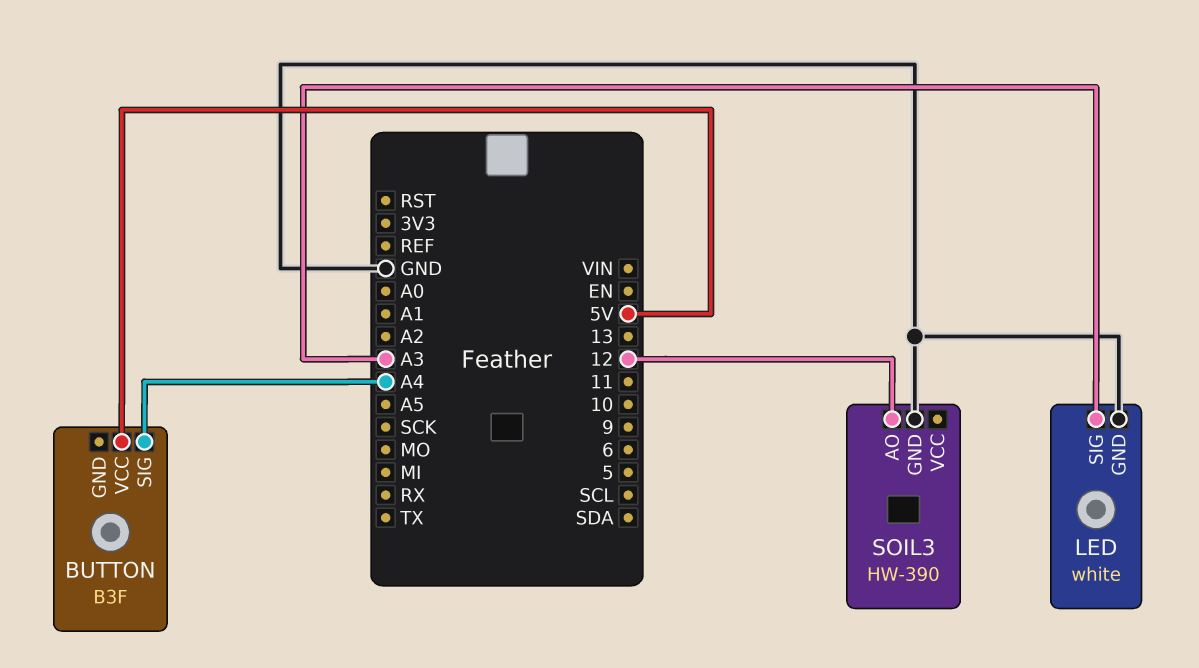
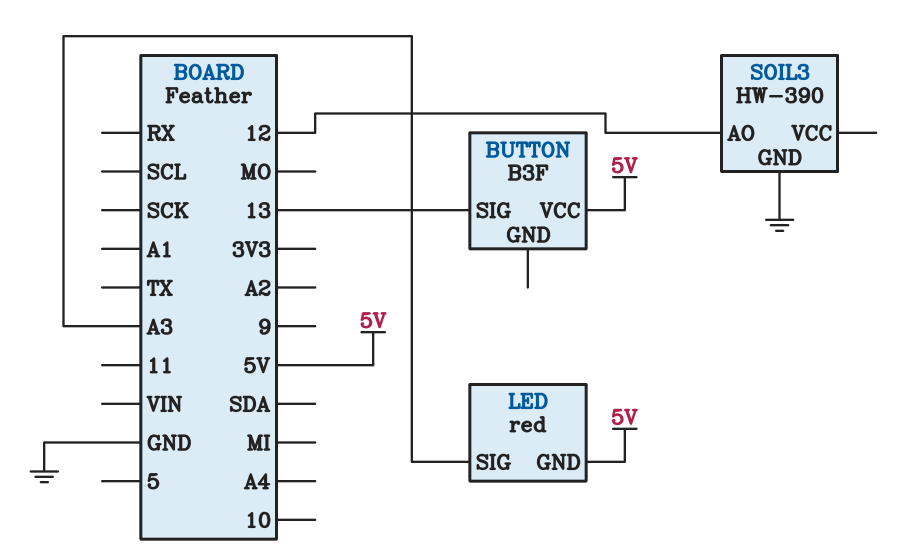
BUTTON pin SIG: A4 -> 13
LED: white -> red
LED pin GND: GND -> 5V

